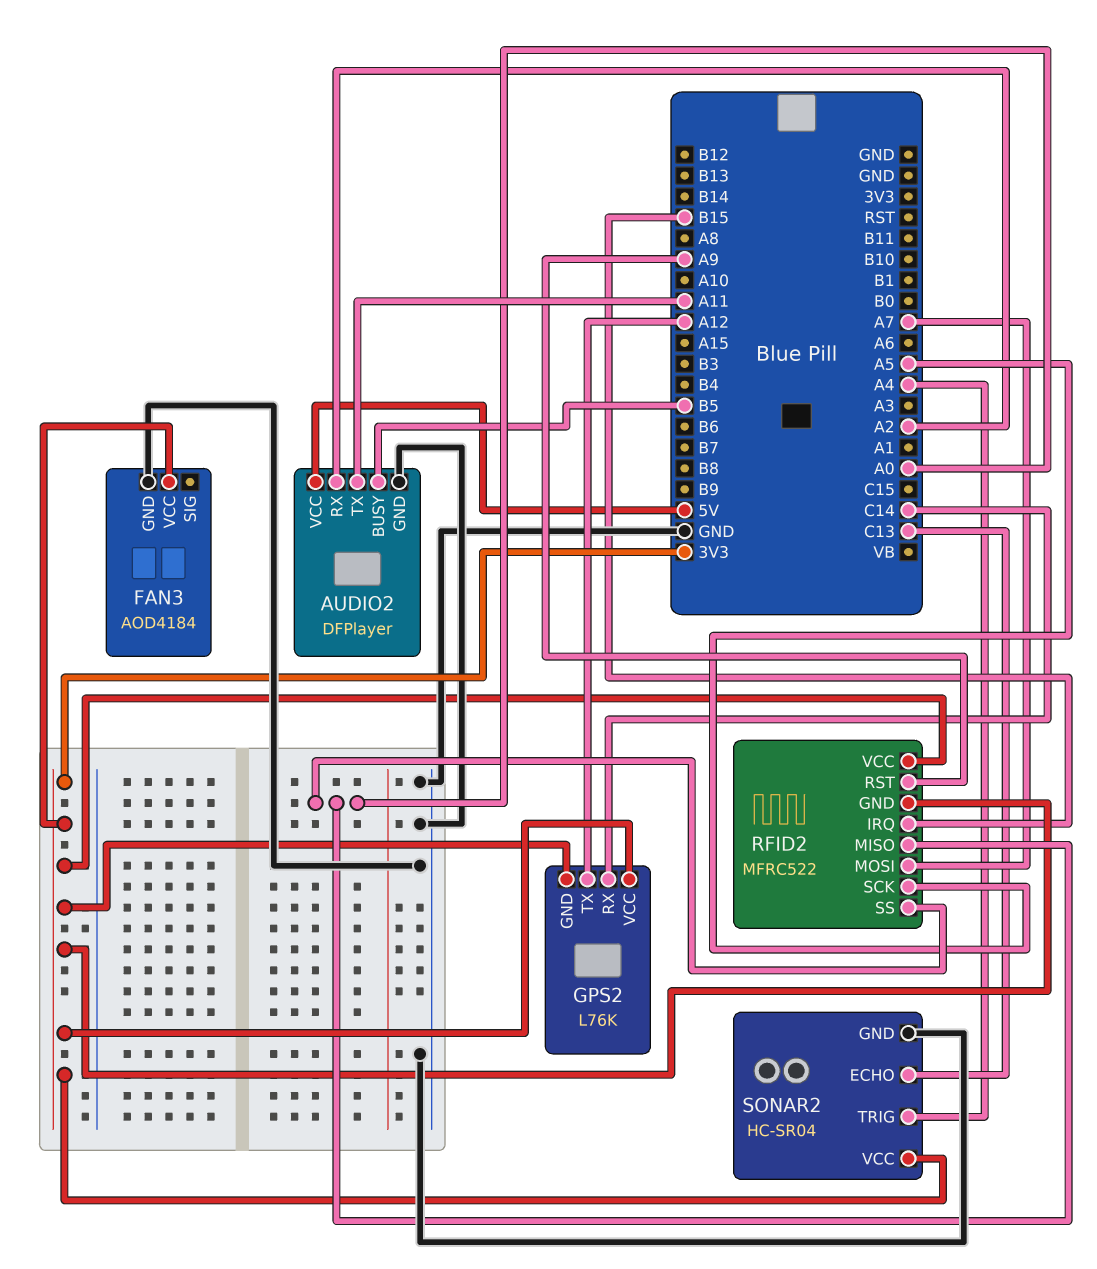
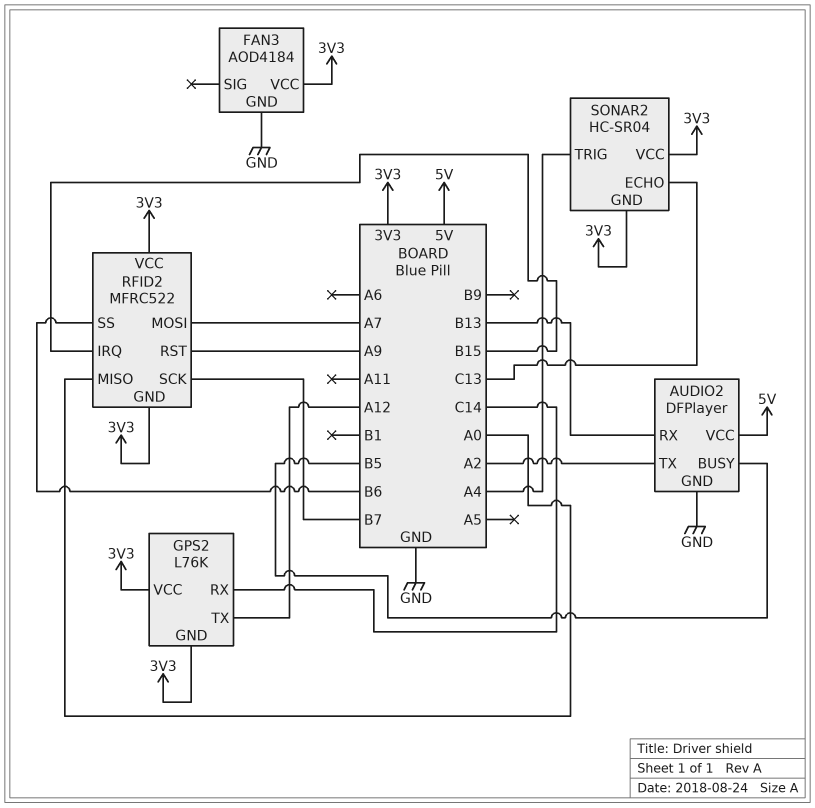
AUDIO2 pin RX: A2 -> B13
AUDIO2 pin TX: A11 -> A2
RFID2 pin SCK: A5 -> B7
RFID2 pin SS: A0 -> B6
SONAR2 pin GND: GND -> 3V3

